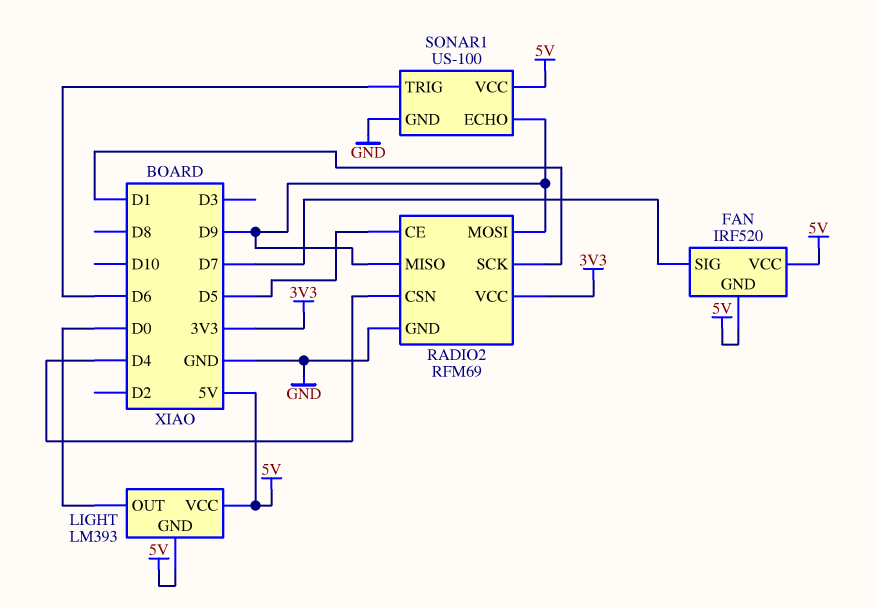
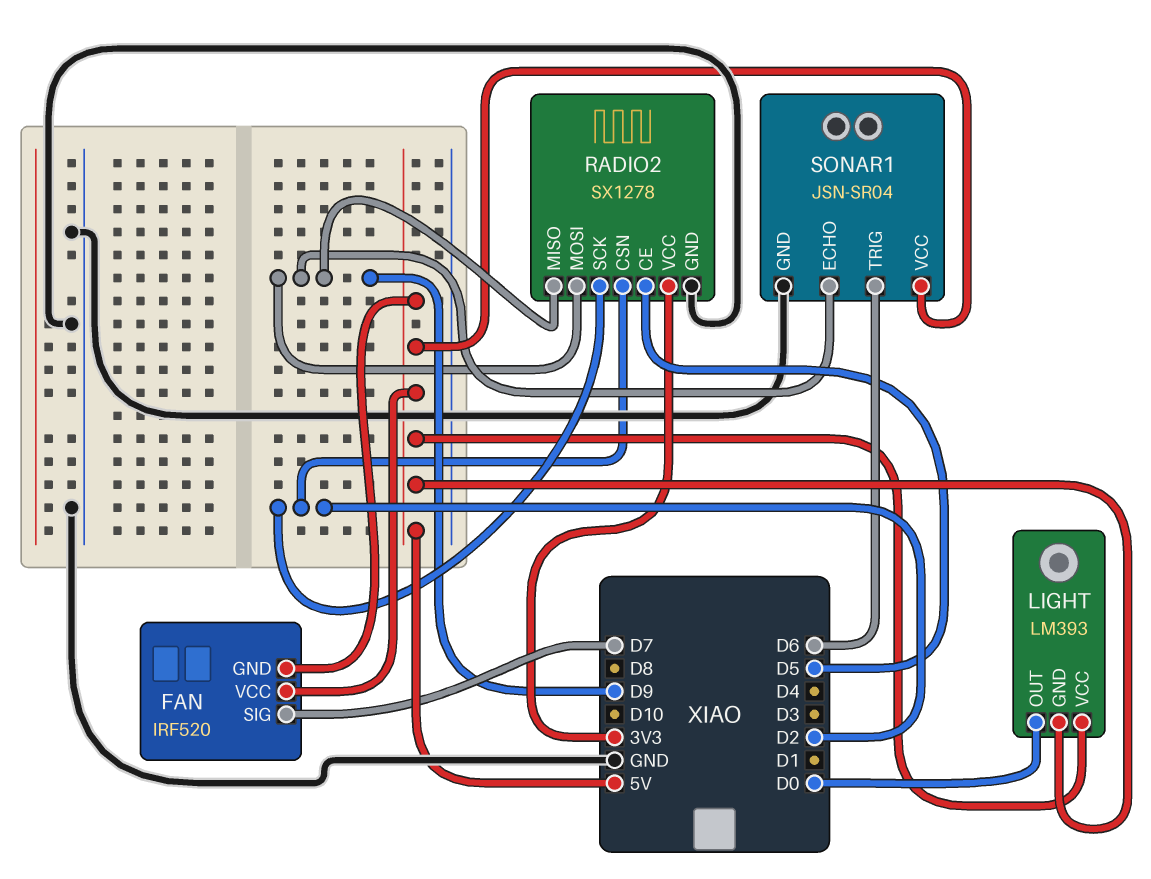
RADIO2: RFM69 -> SX1278
RADIO2 pin CSN: D4 -> D2
RADIO2 pin SCK: D1 -> D2
SONAR1: US-100 -> JSN-SR04

